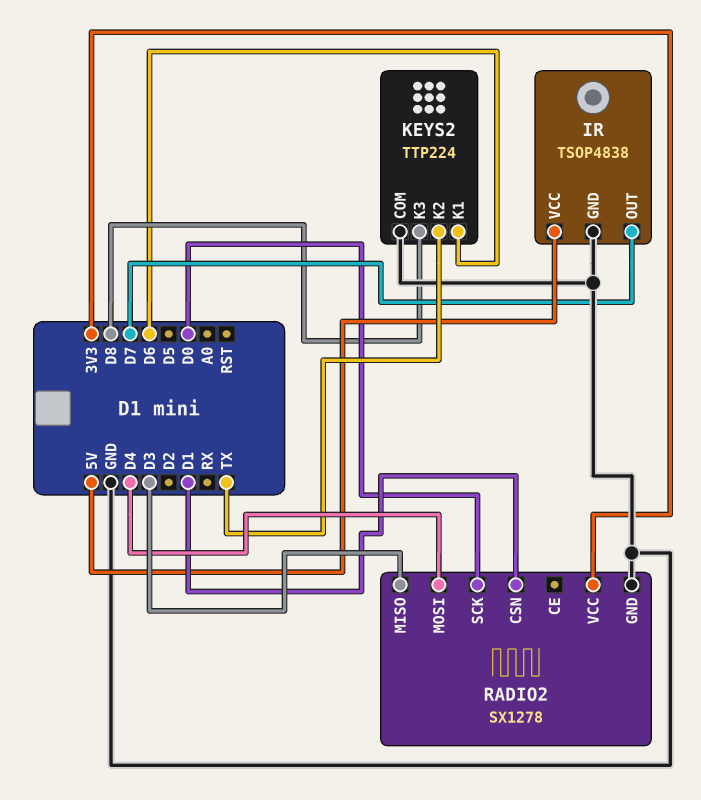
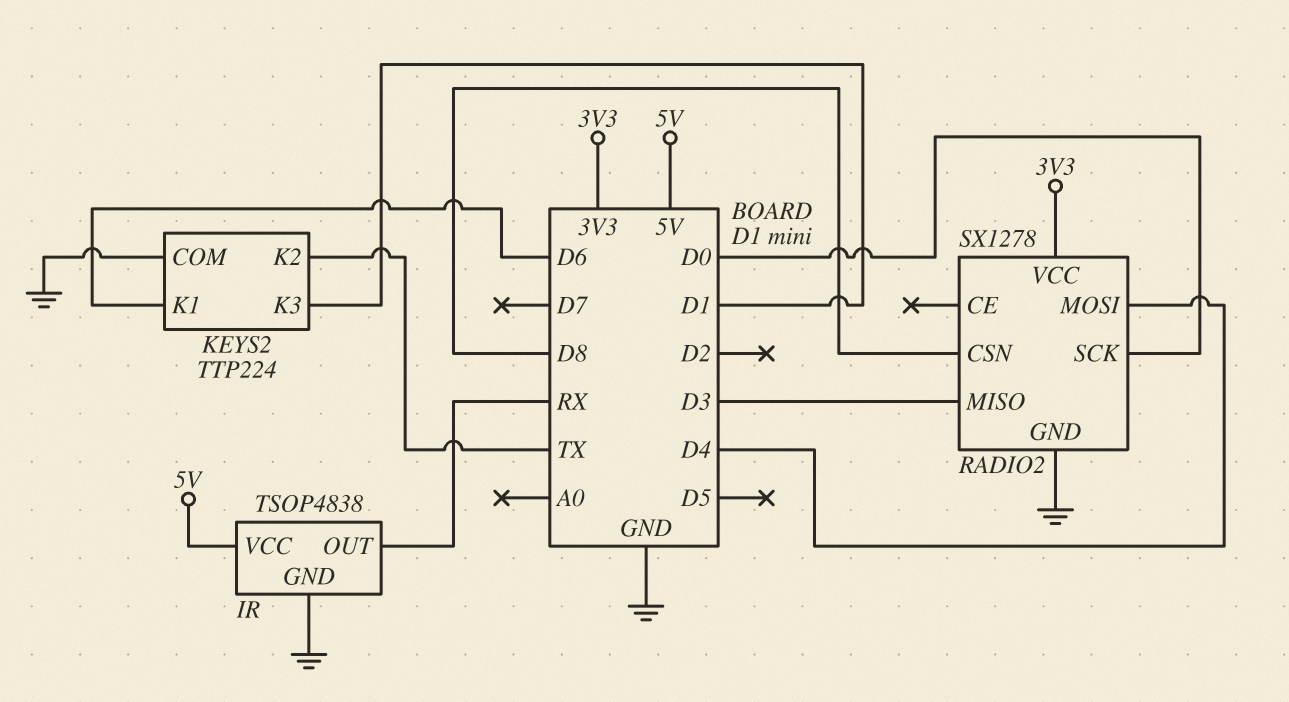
IR pin OUT: D7 -> RX
KEYS2 pin K3: D8 -> D1
RADIO2 pin CSN: D1 -> D8

